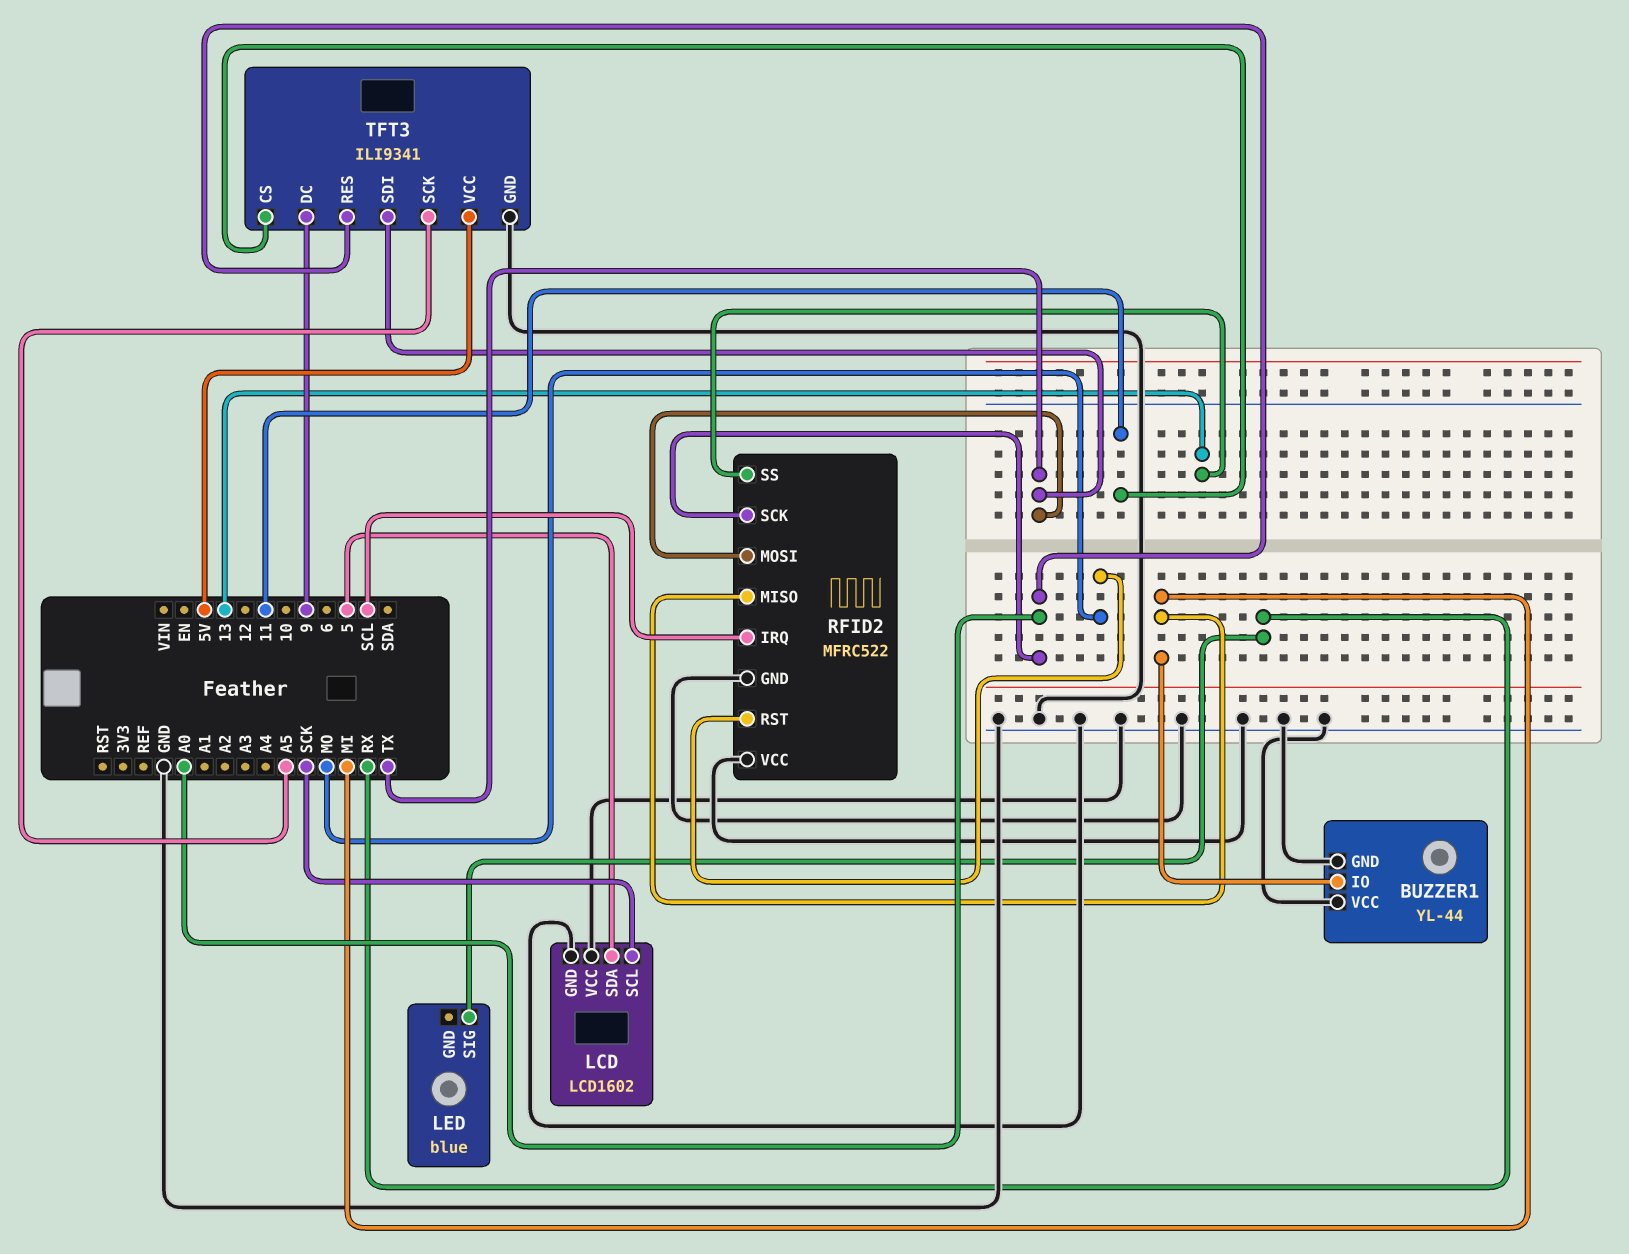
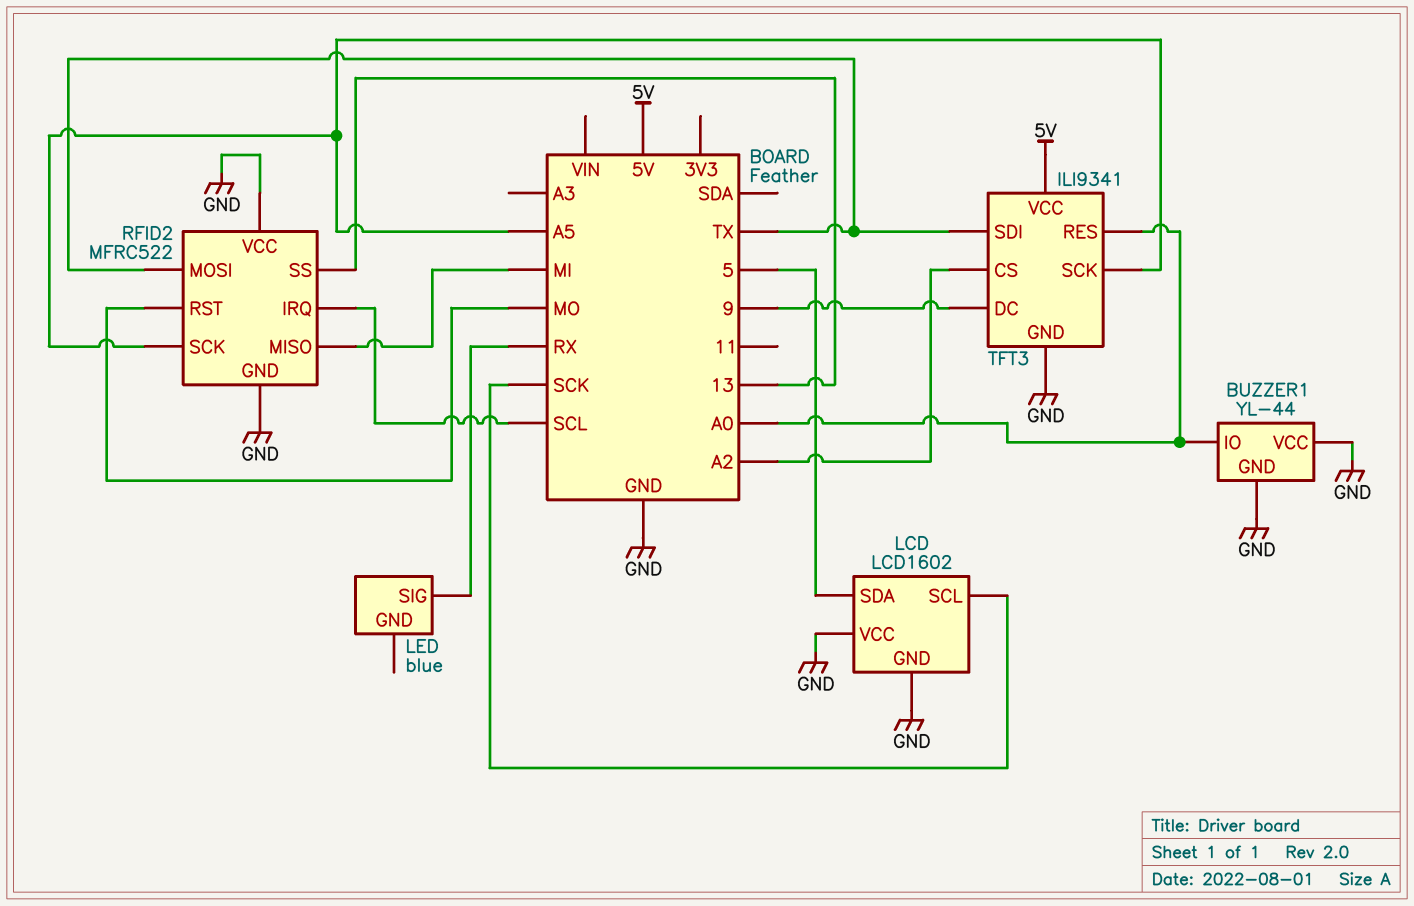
BUZZER1 pin IO: MI -> A0
RFID2 pin SCK: A0 -> A5
TFT3 pin CS: 11 -> A2

